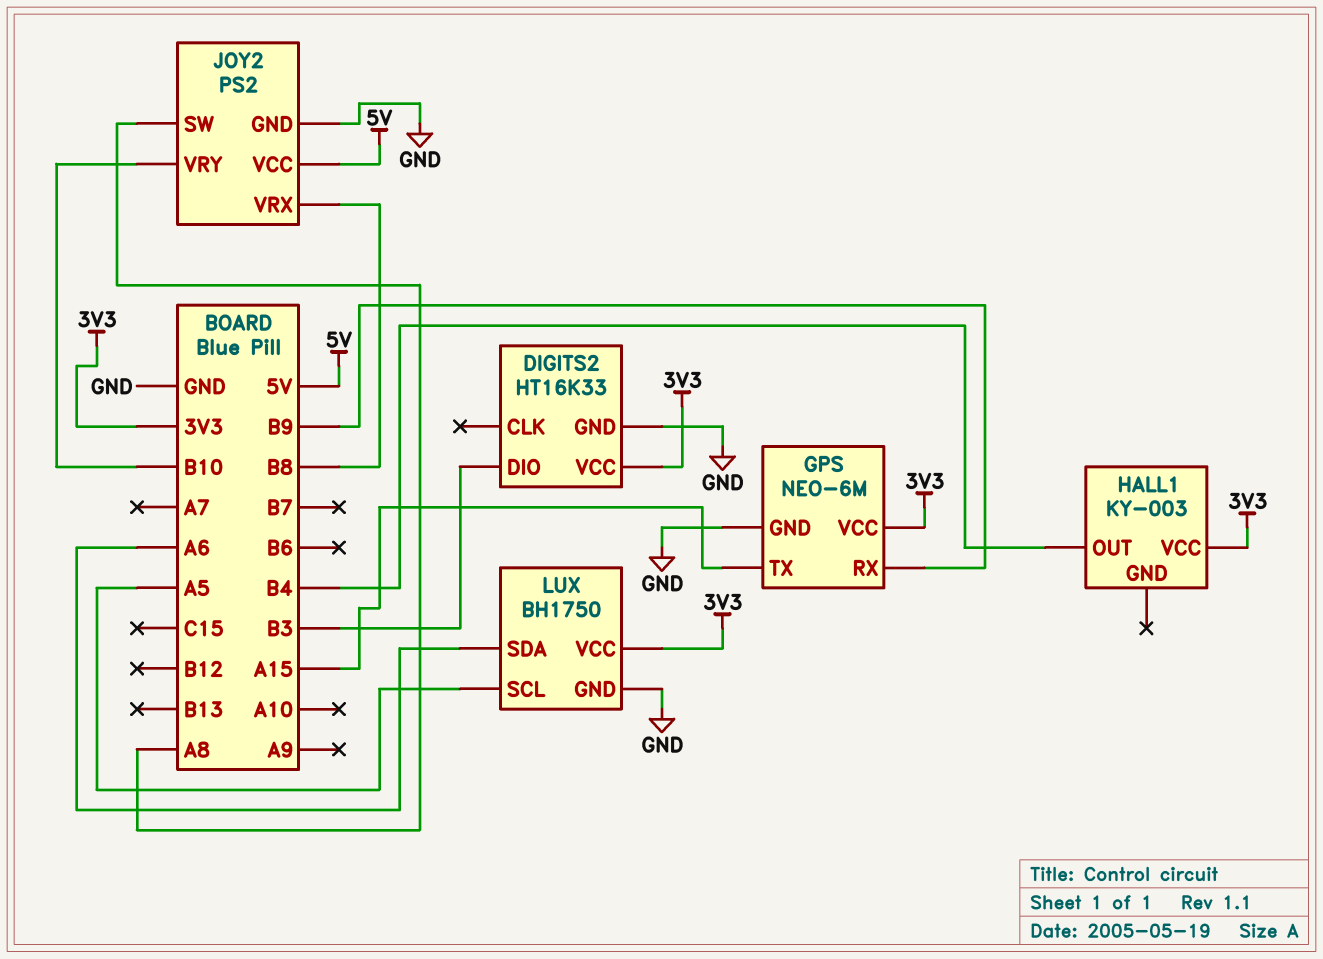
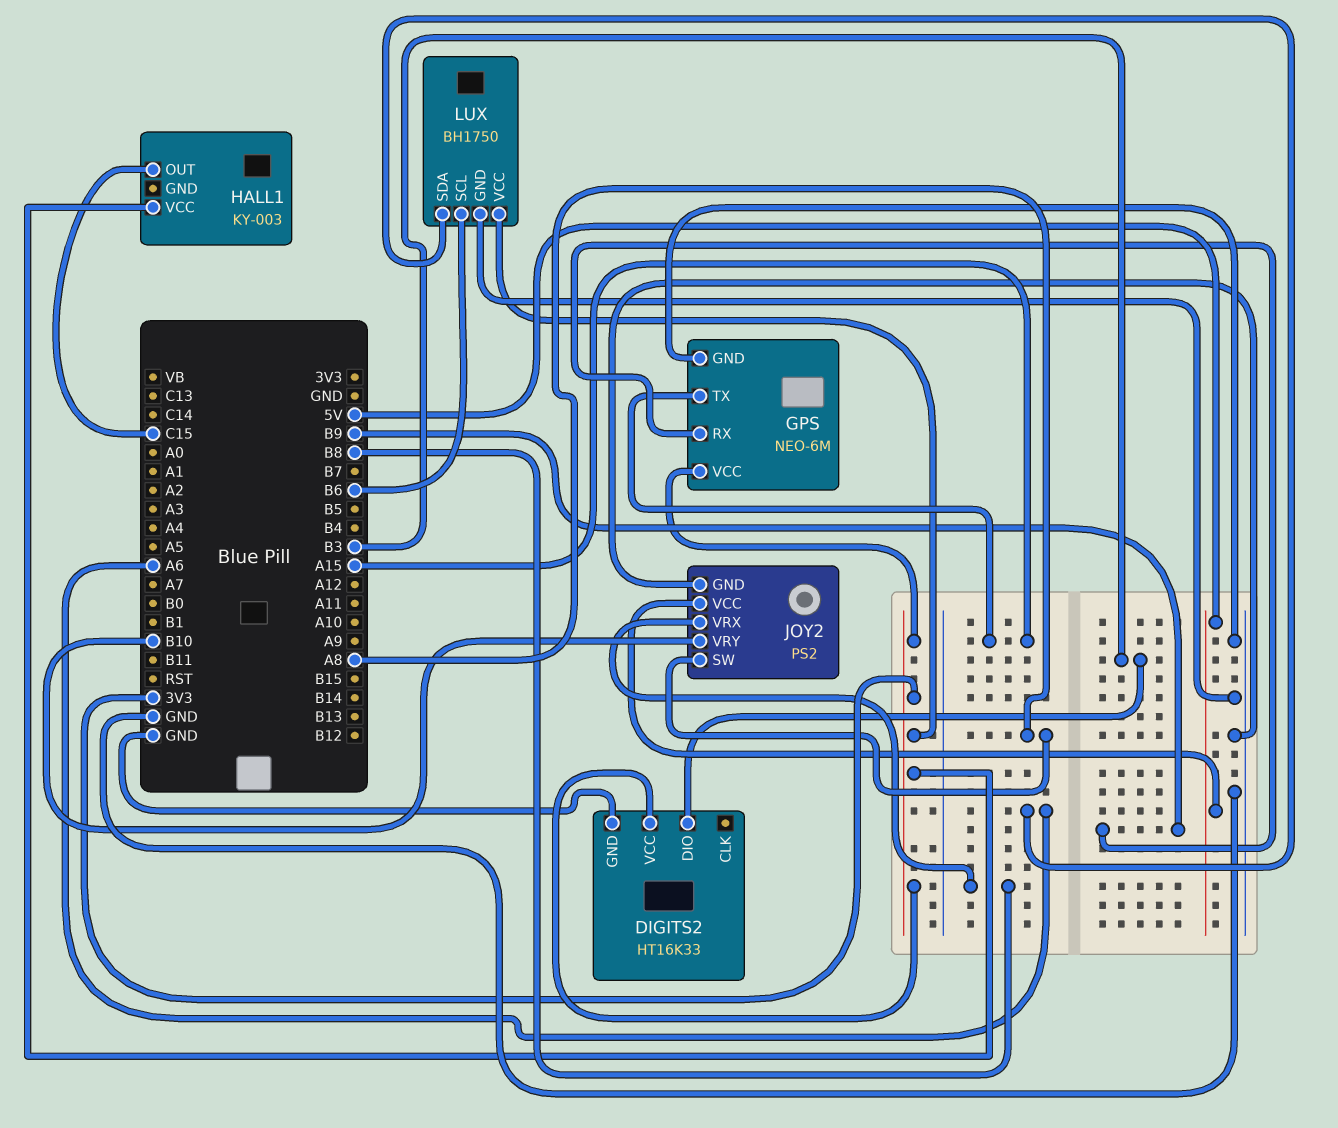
HALL1 pin OUT: B4 -> C15
LUX pin SCL: A5 -> B6

